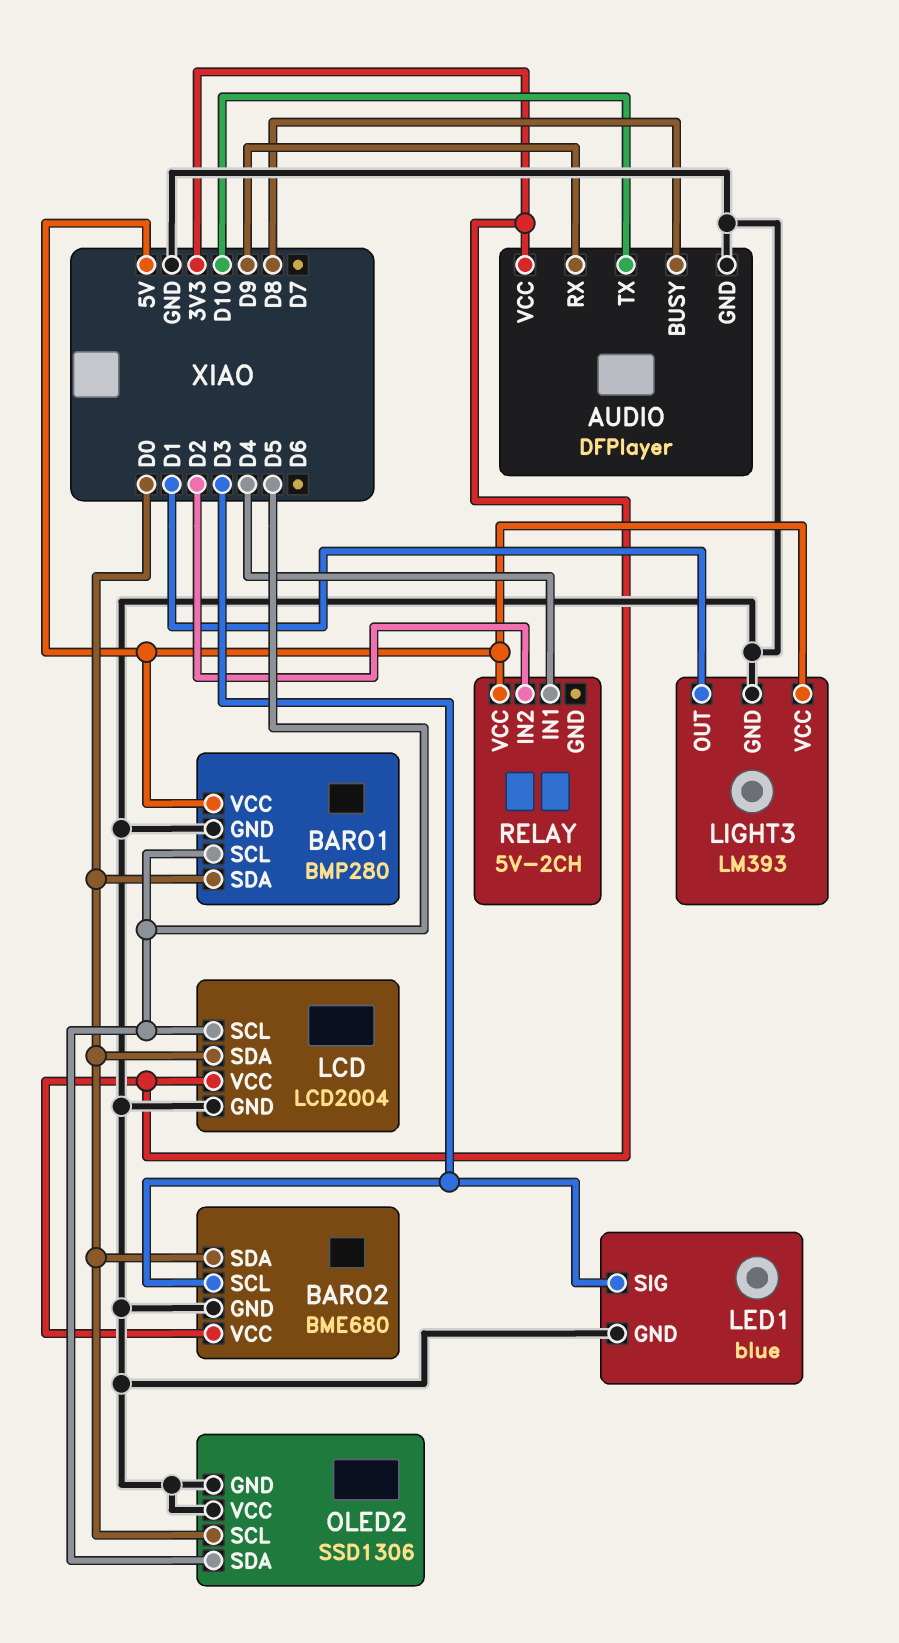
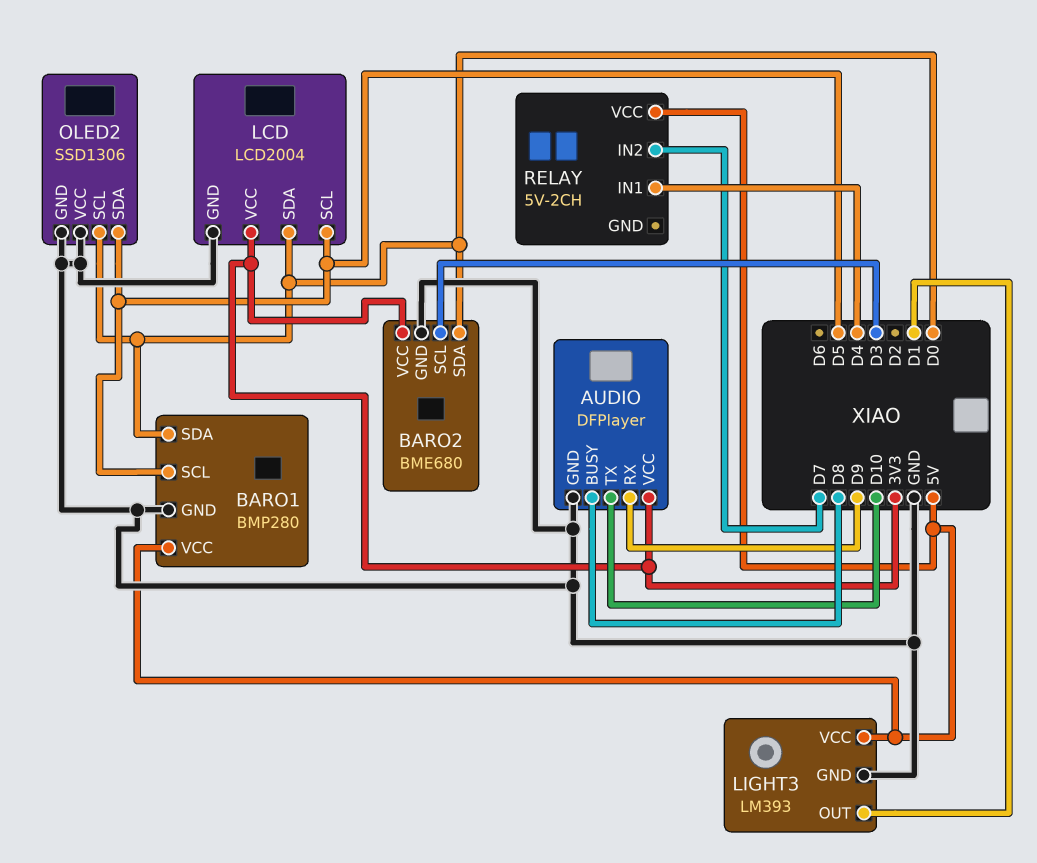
LED1: blue -> none
LED1 pin GND: GND -> none
LED1 pin SIG: D3 -> none
RELAY pin IN2: D2 -> D7

